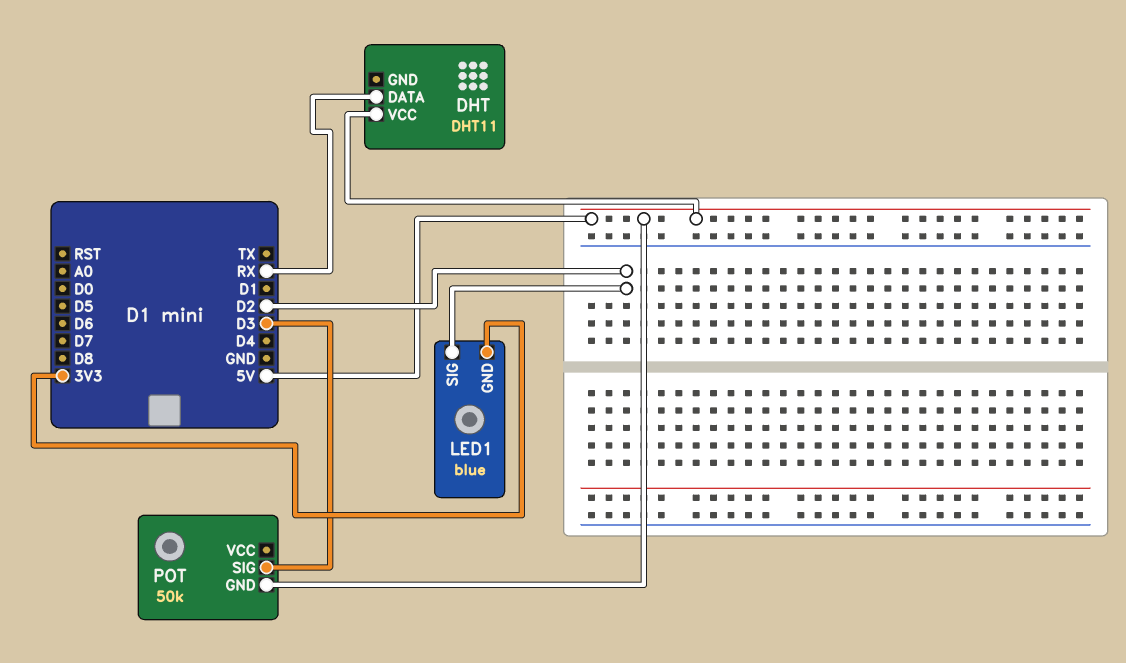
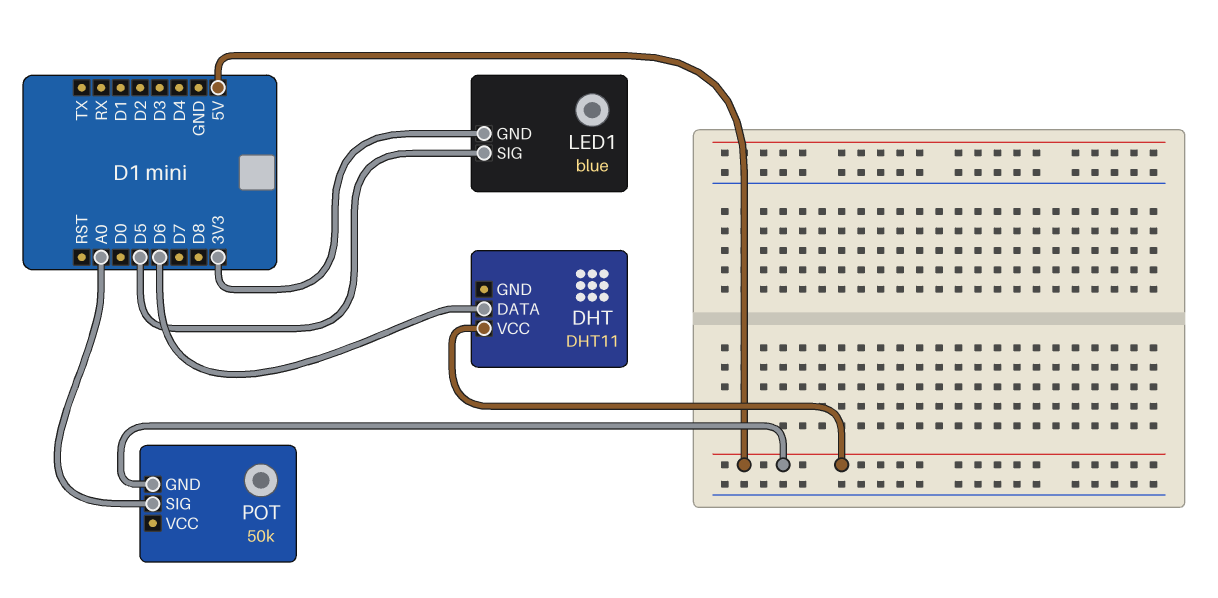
DHT pin DATA: RX -> D6
LED1 pin SIG: D2 -> D5
POT pin SIG: D3 -> A0

